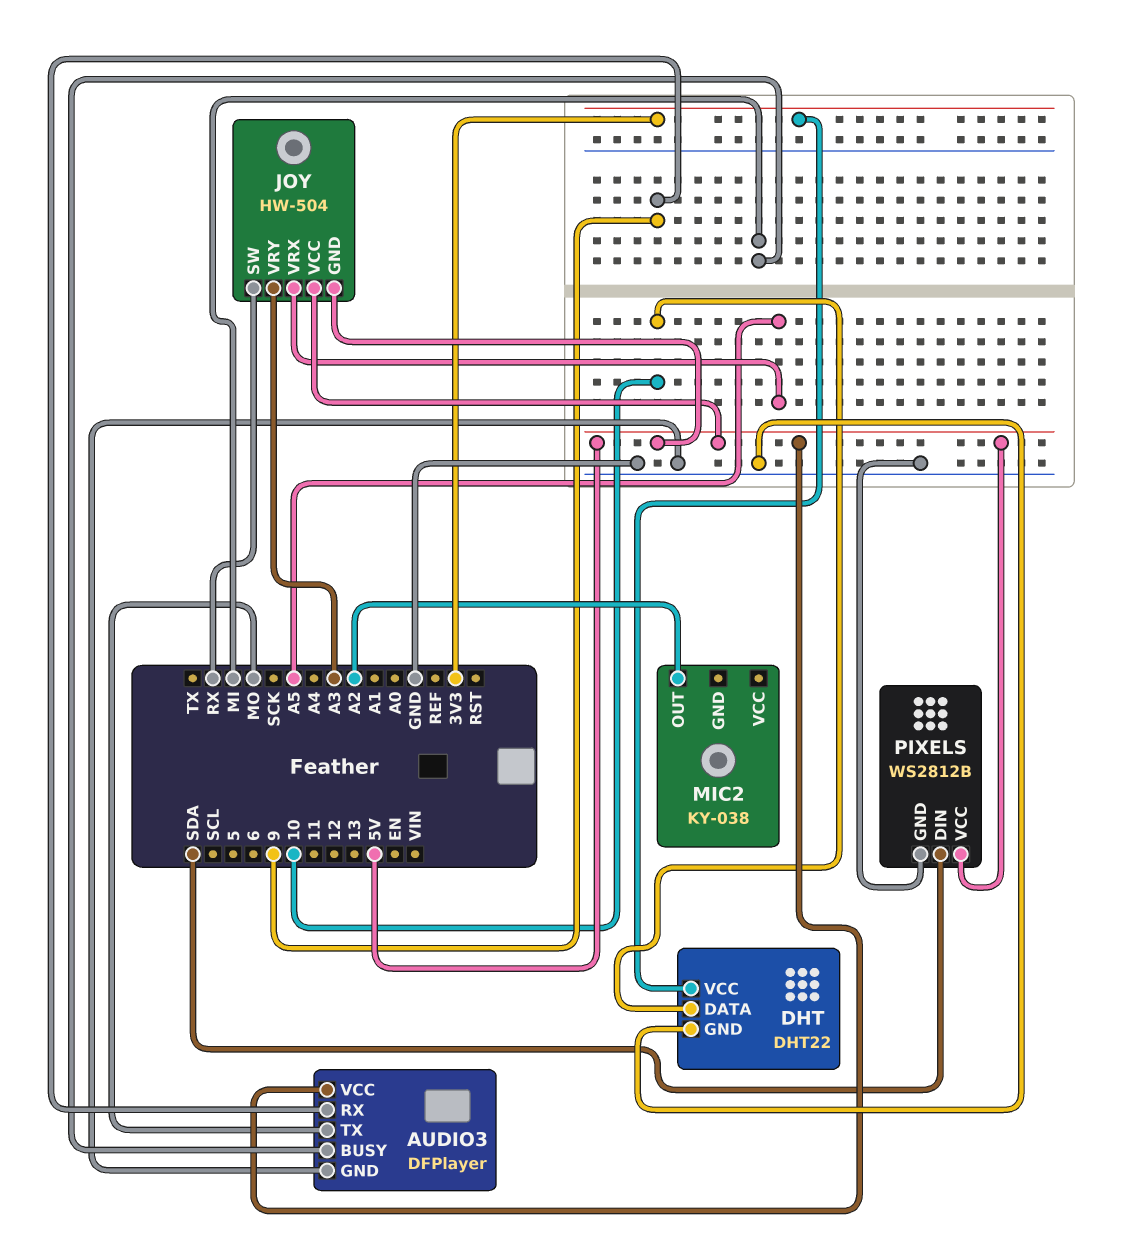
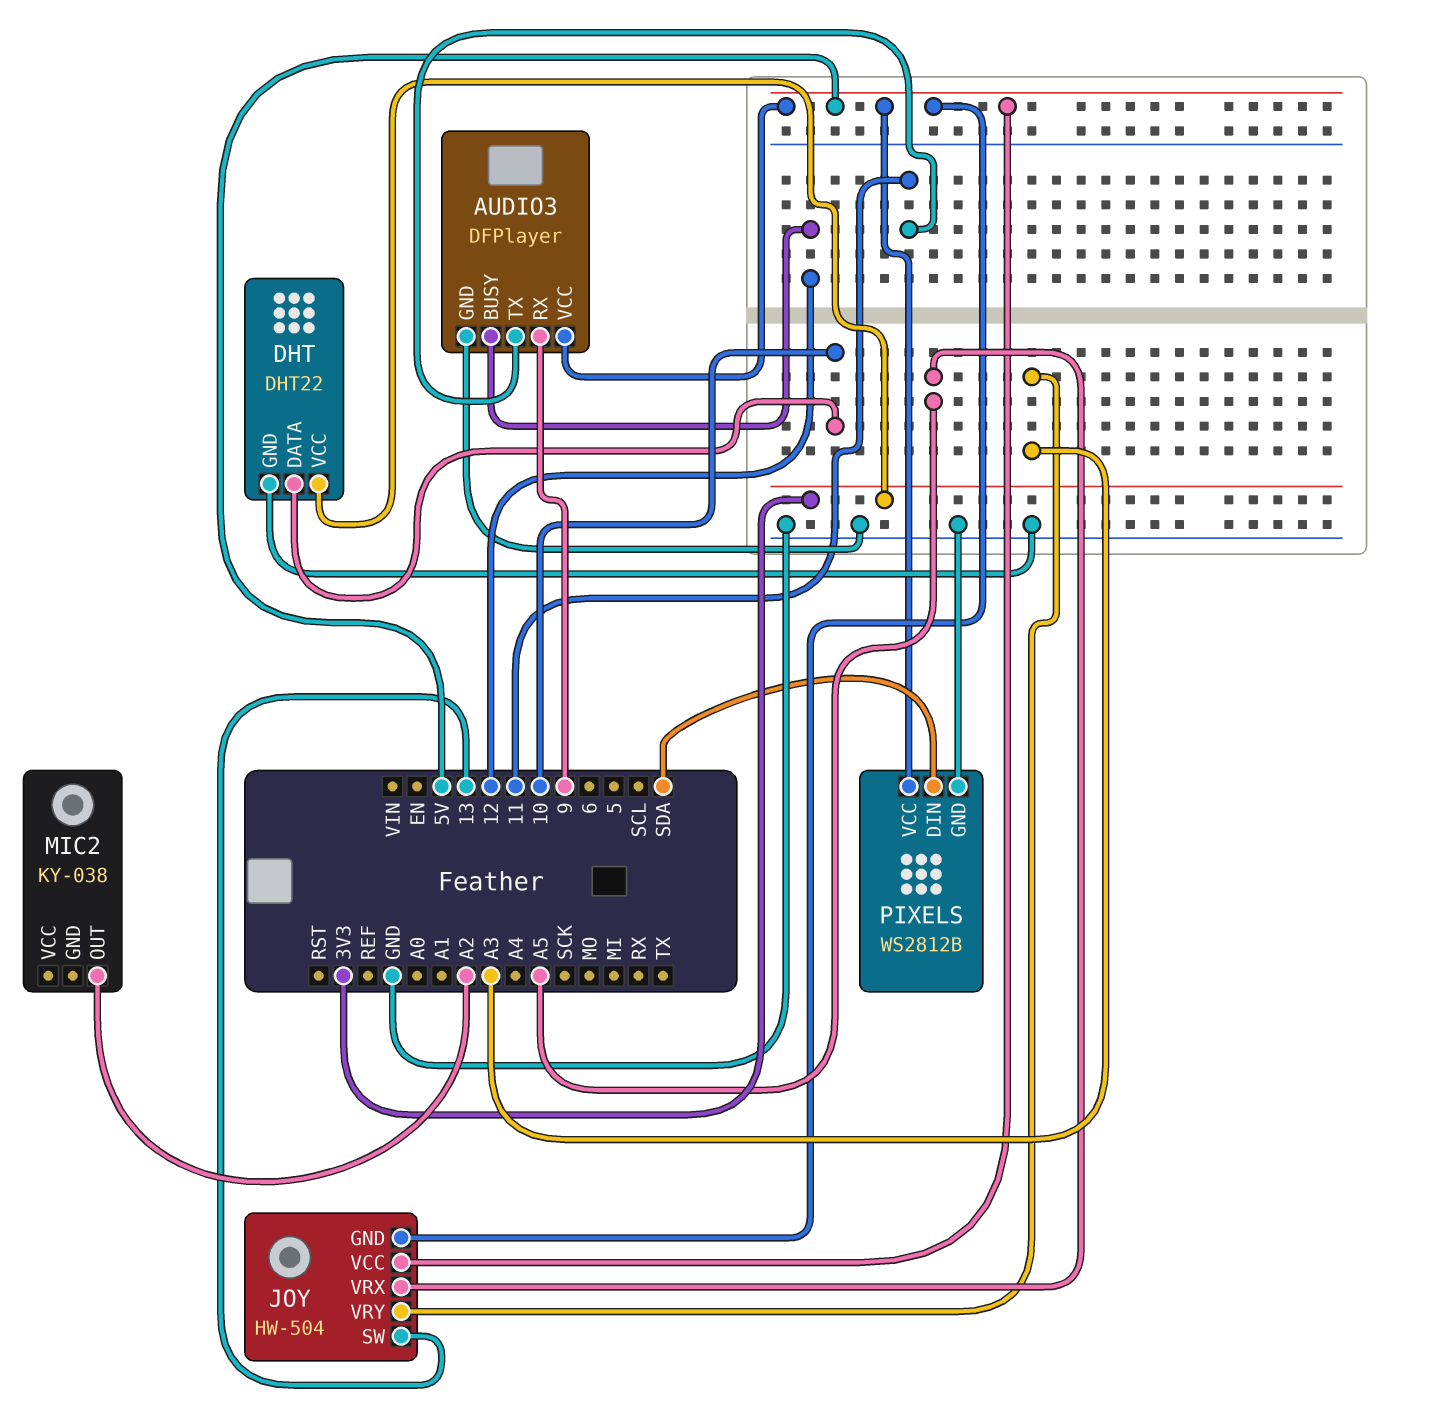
AUDIO3 pin BUSY: MI -> 12
AUDIO3 pin TX: MO -> 11
JOY pin SW: RX -> 13

